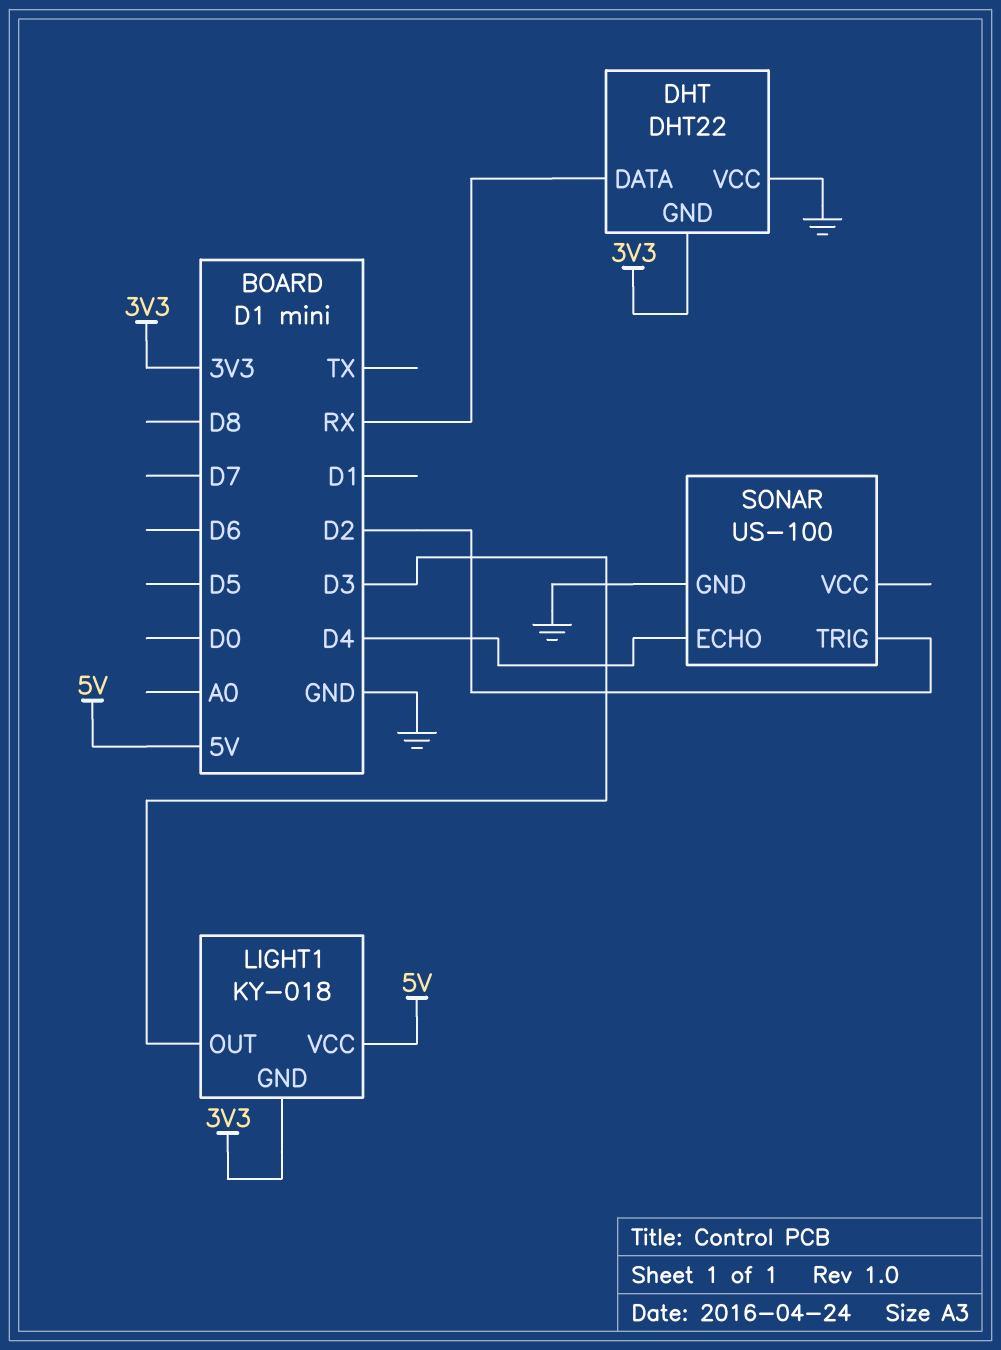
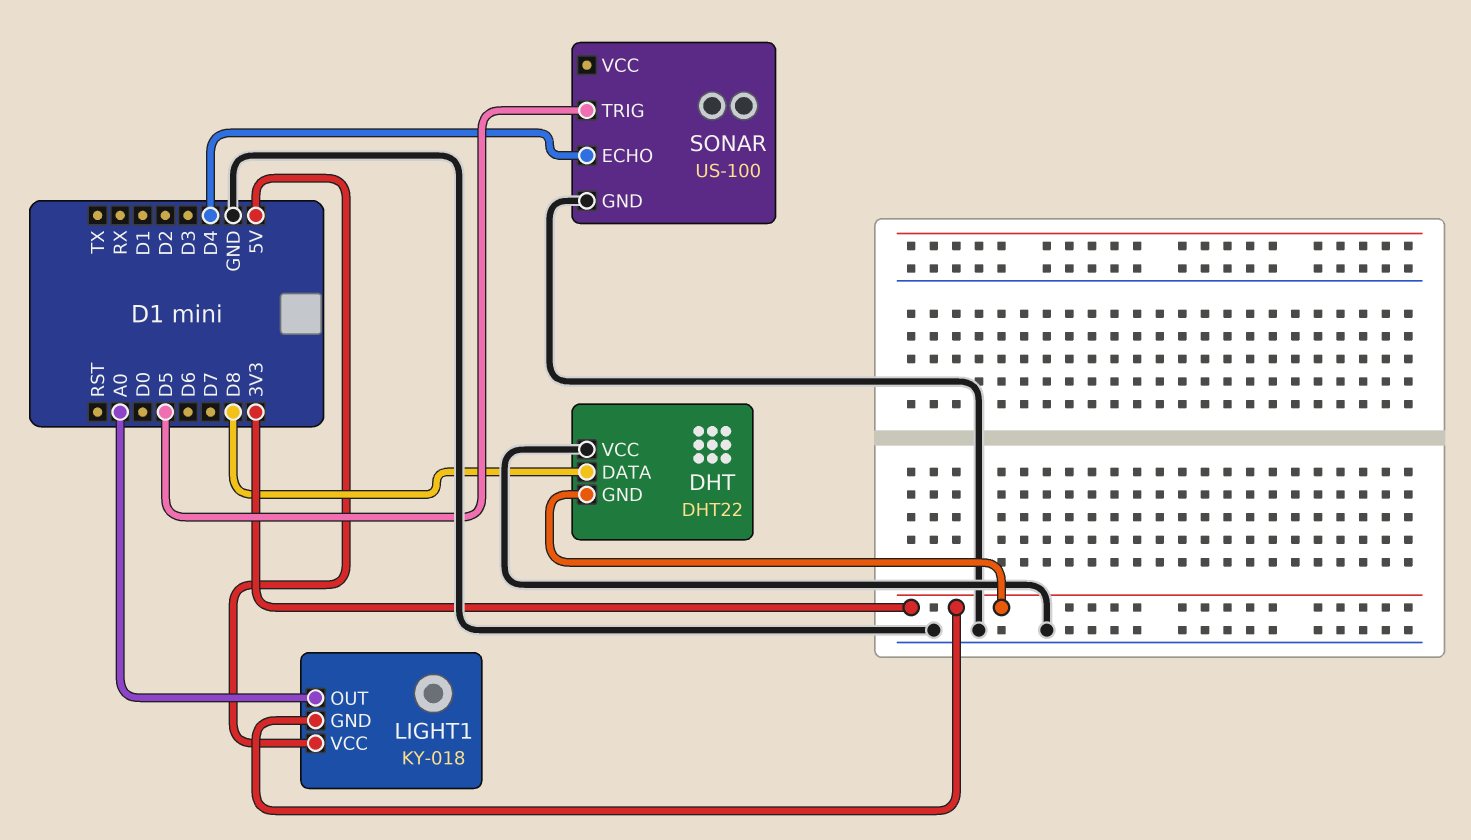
DHT pin DATA: RX -> D8
LIGHT1 pin OUT: D3 -> A0
SONAR pin TRIG: D2 -> D5

